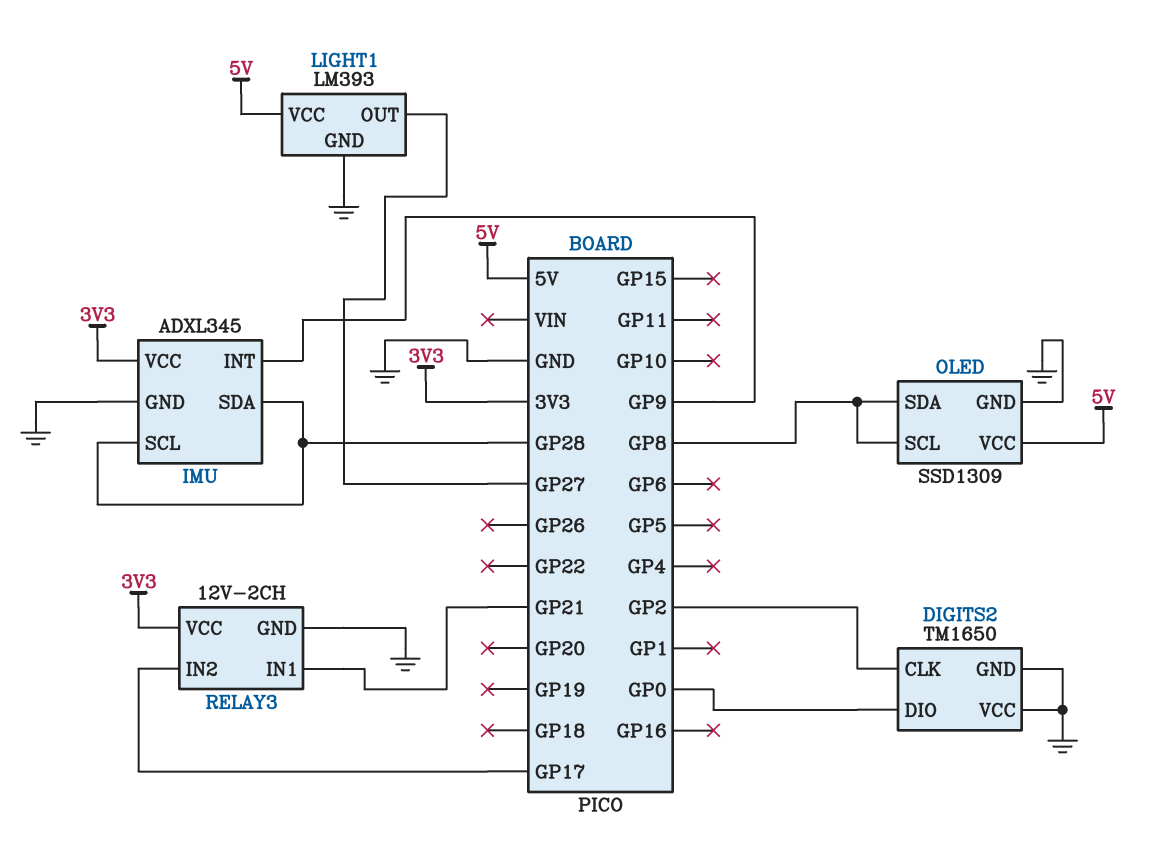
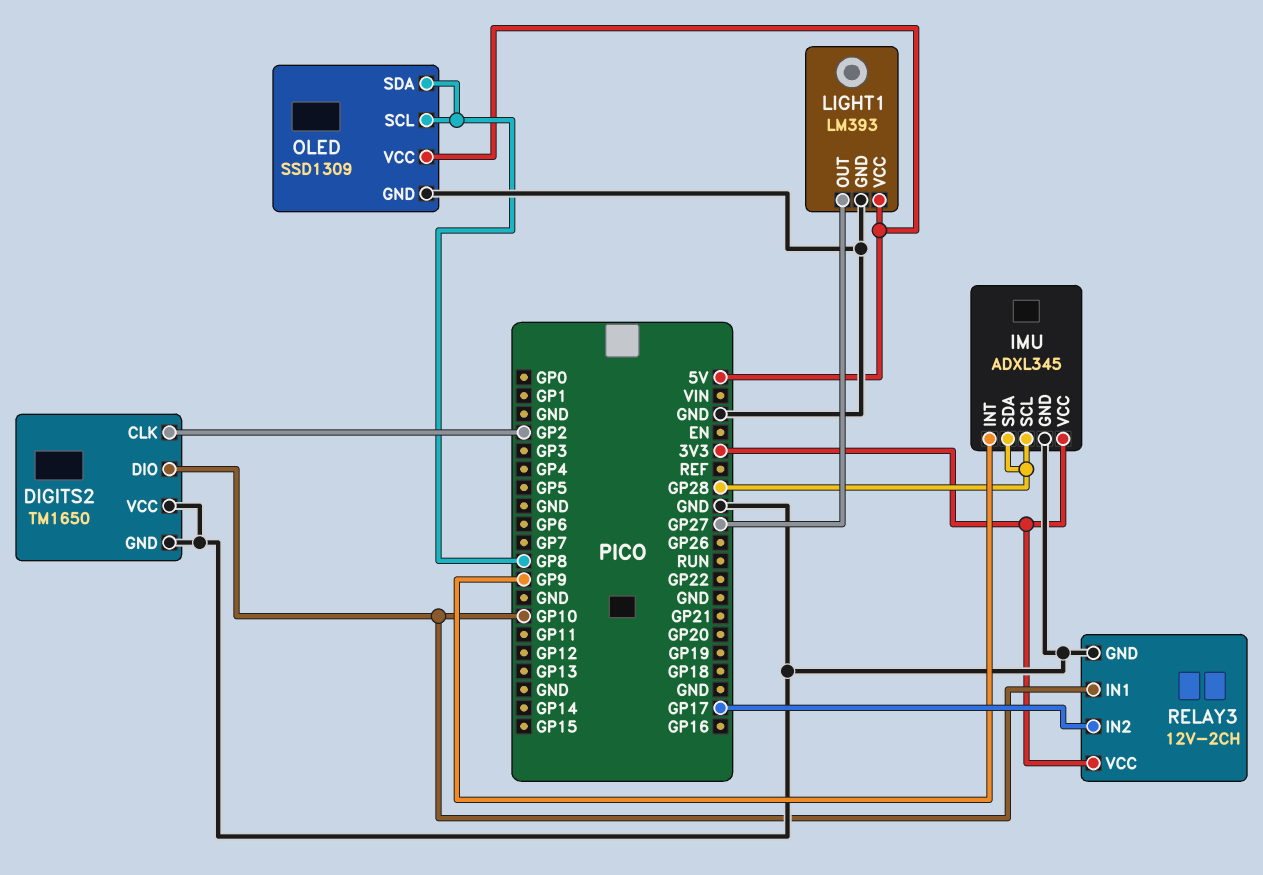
DIGITS2 pin DIO: GP0 -> GP10
RELAY3 pin IN1: GP21 -> GP10

